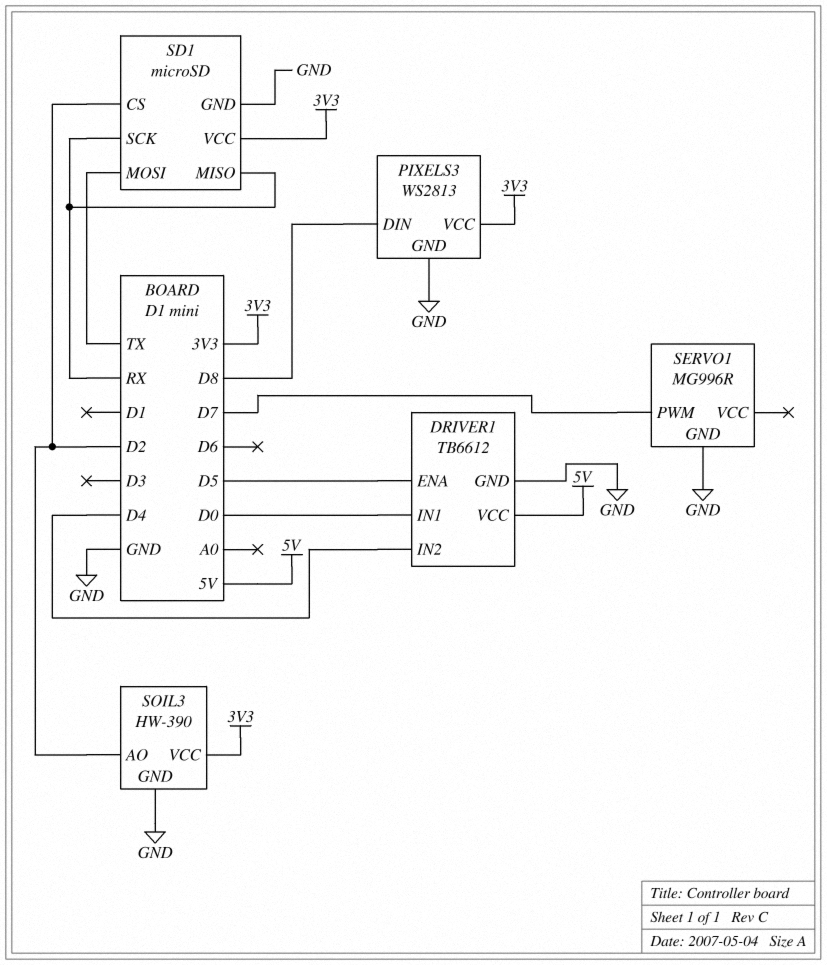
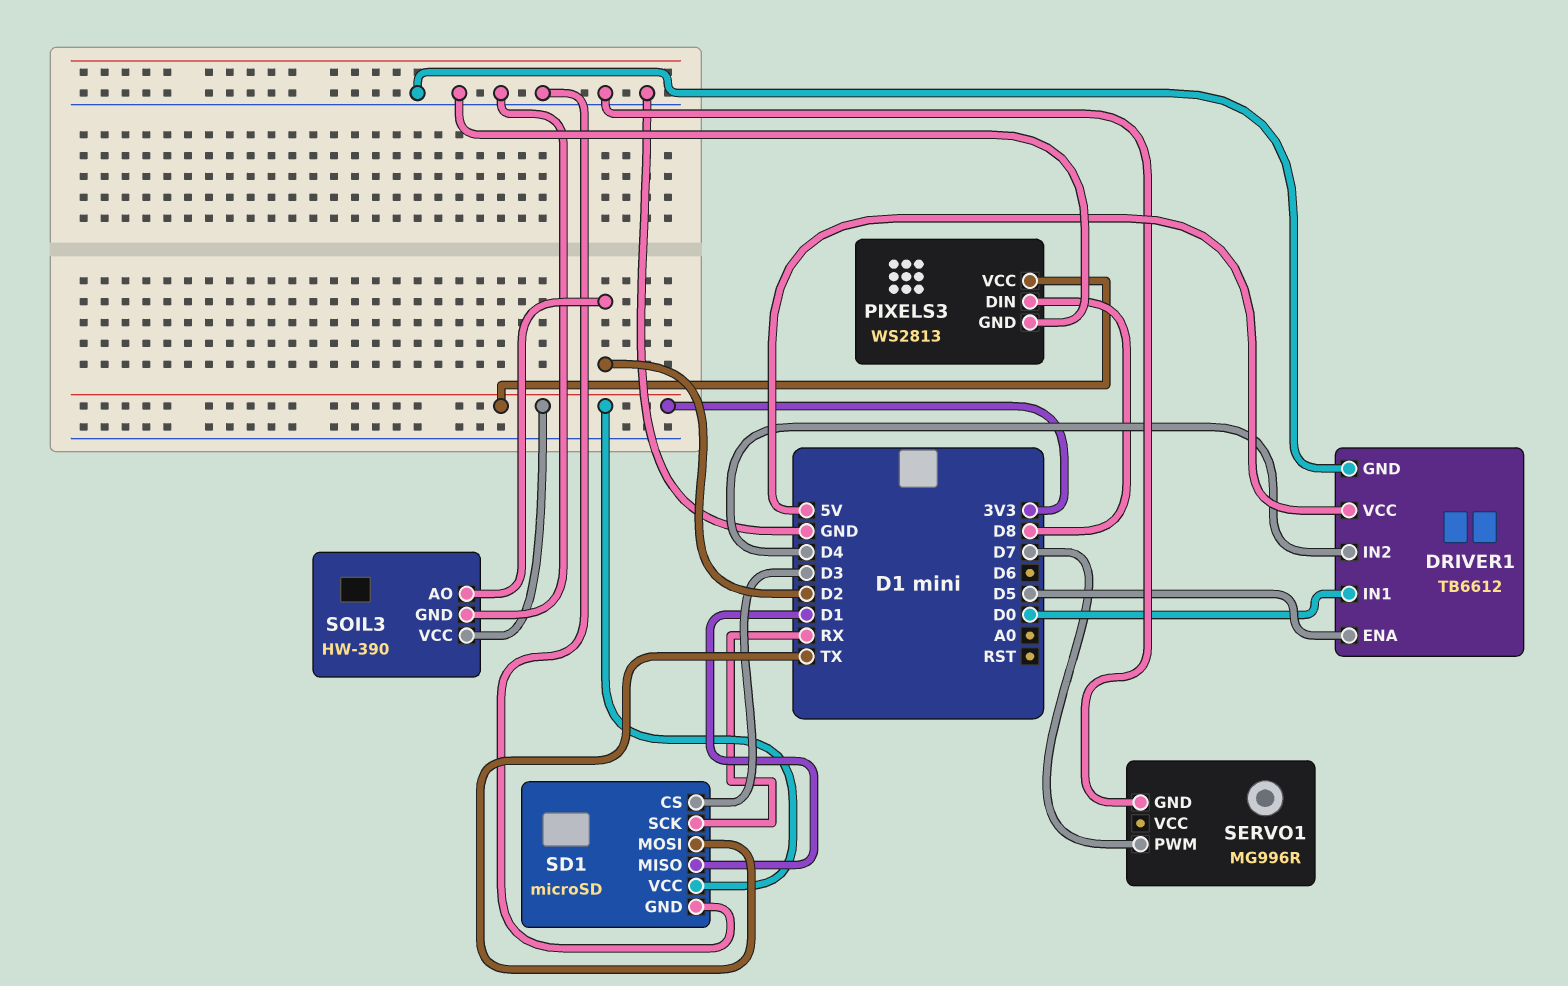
SD1 pin CS: D2 -> D3
SD1 pin MISO: RX -> D1

